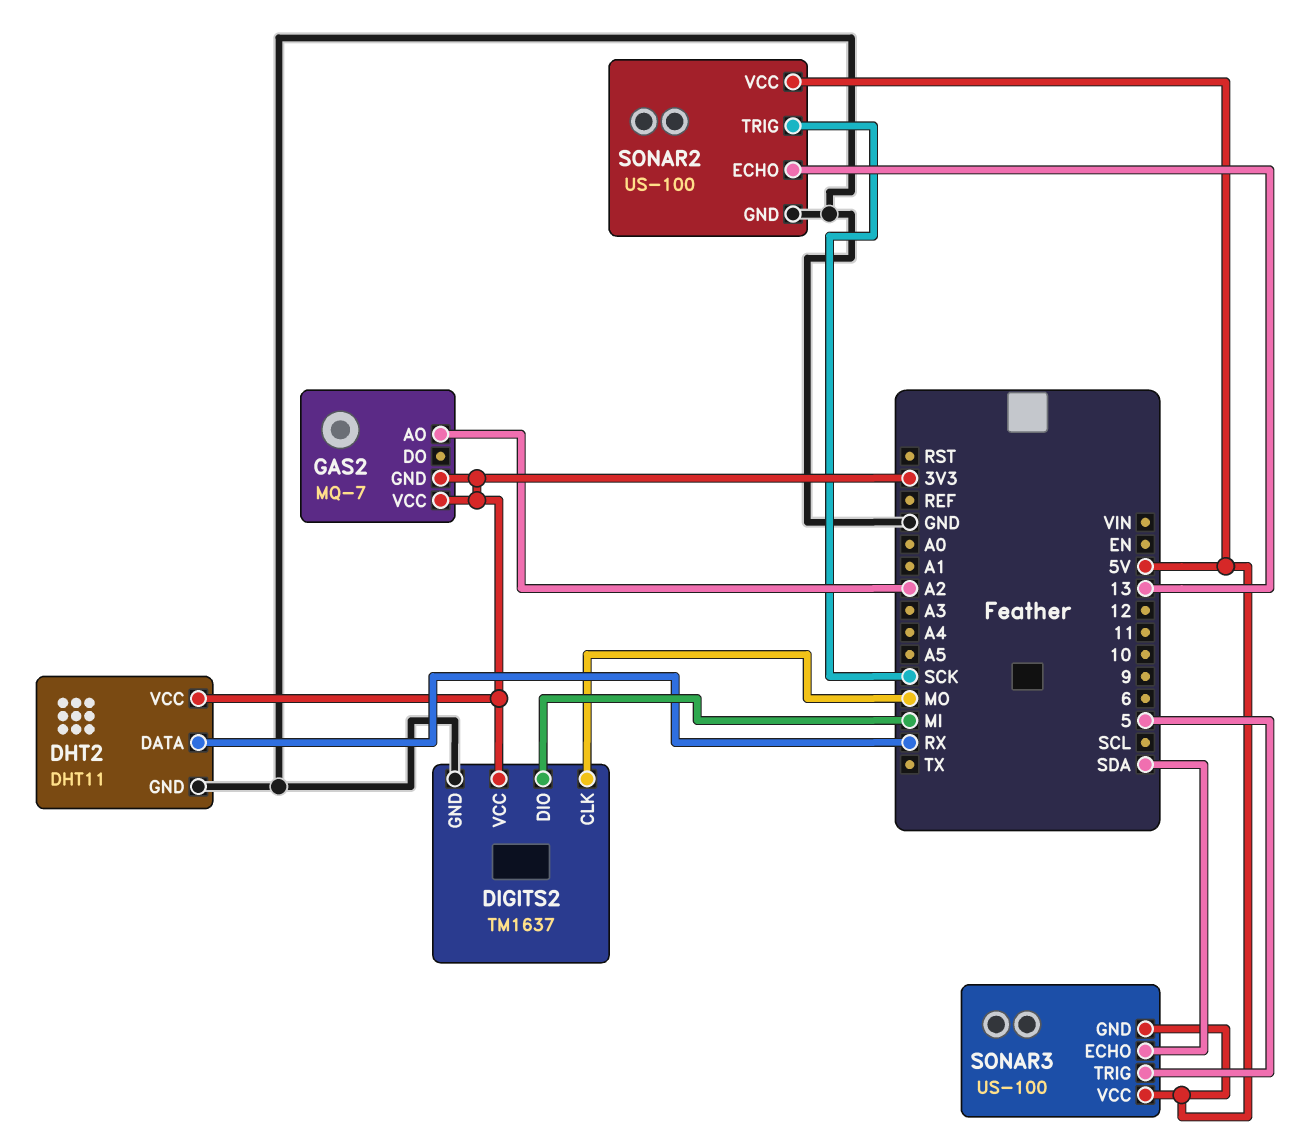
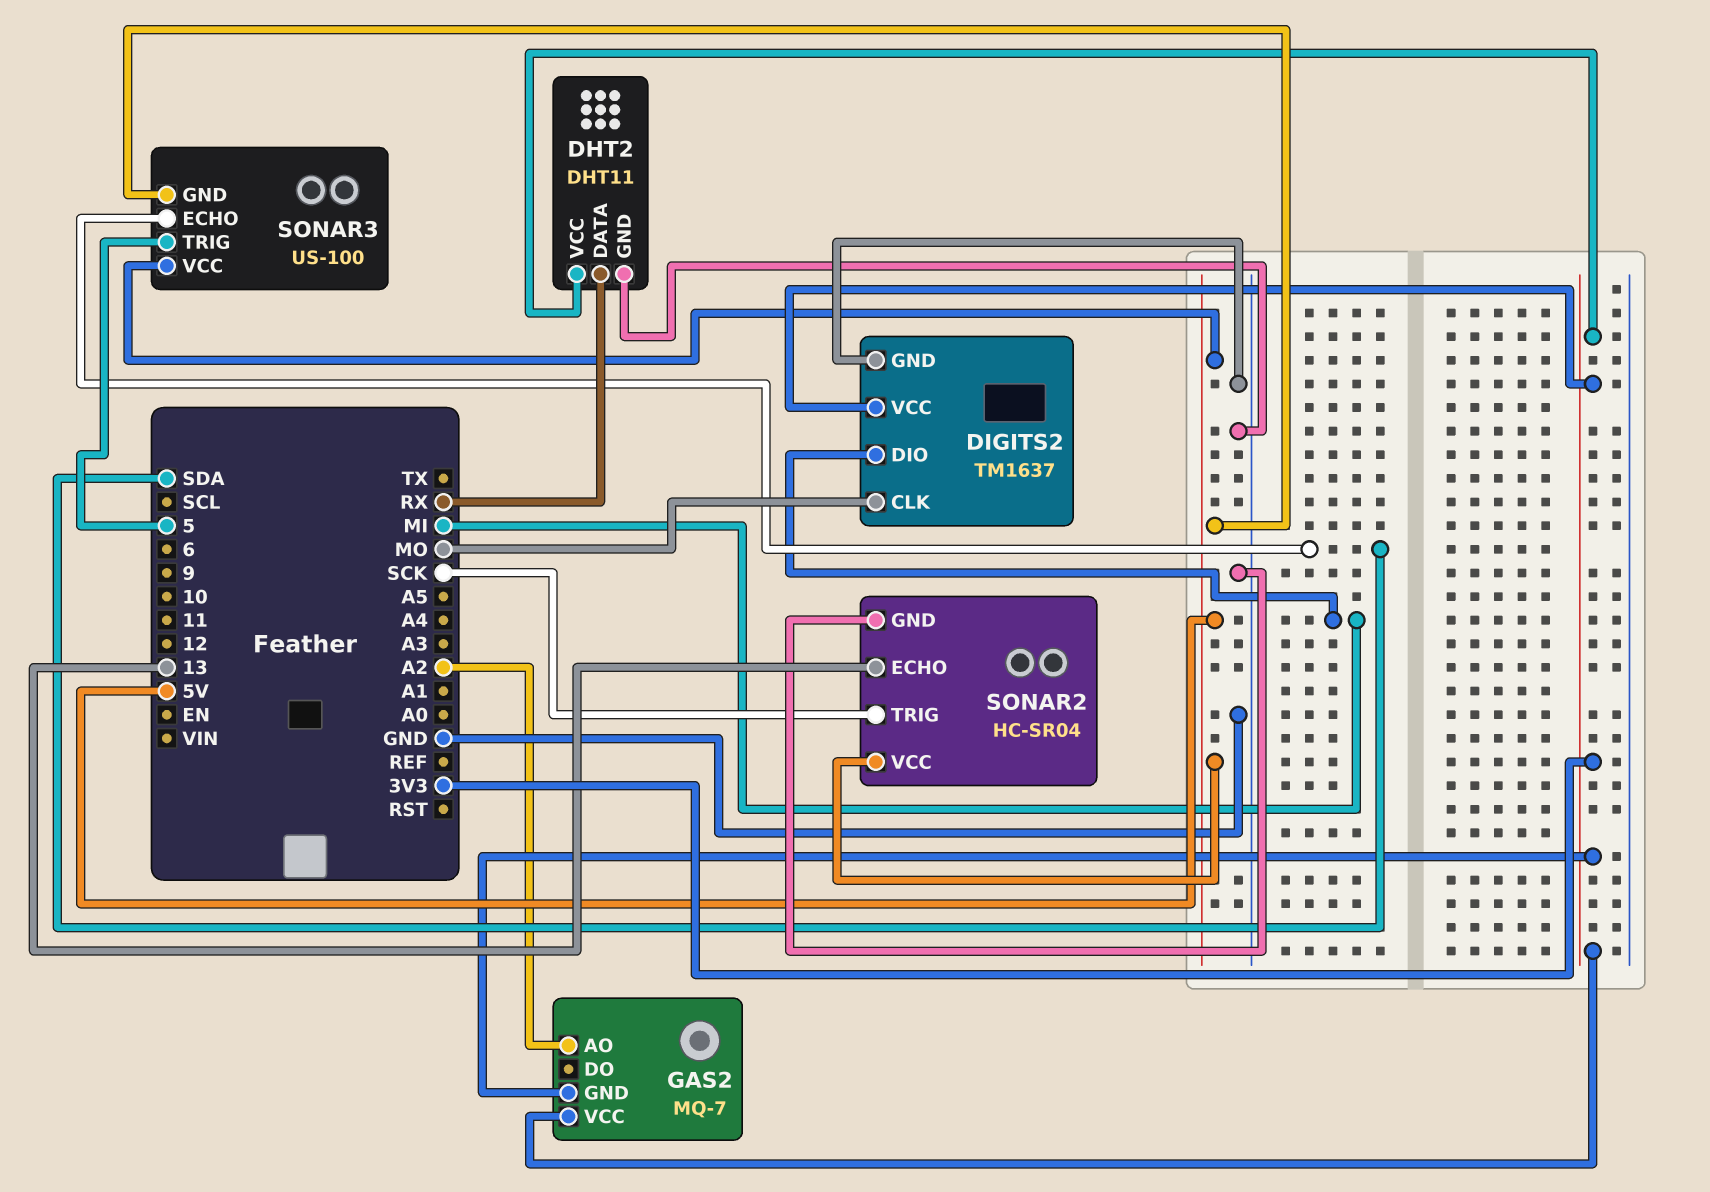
SONAR2: US-100 -> HC-SR04

